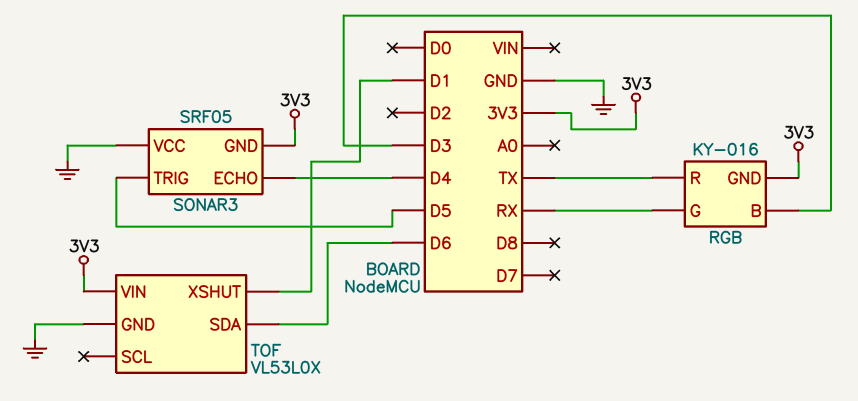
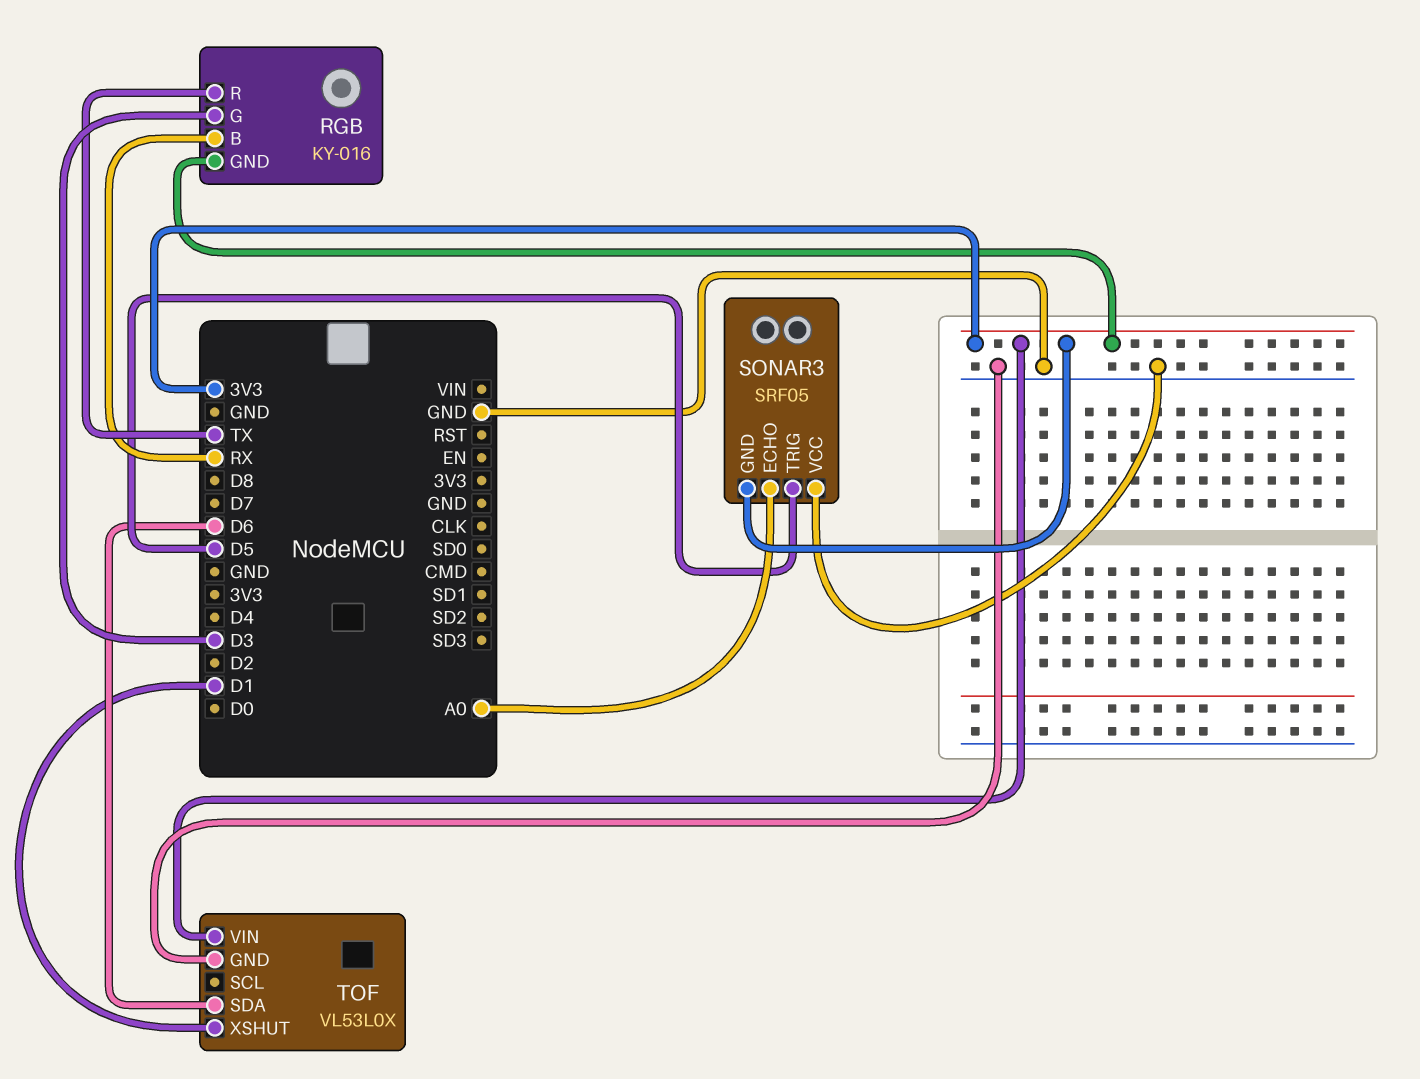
RGB pin B: D3 -> RX
RGB pin G: RX -> D3
SONAR3 pin ECHO: D4 -> A0

